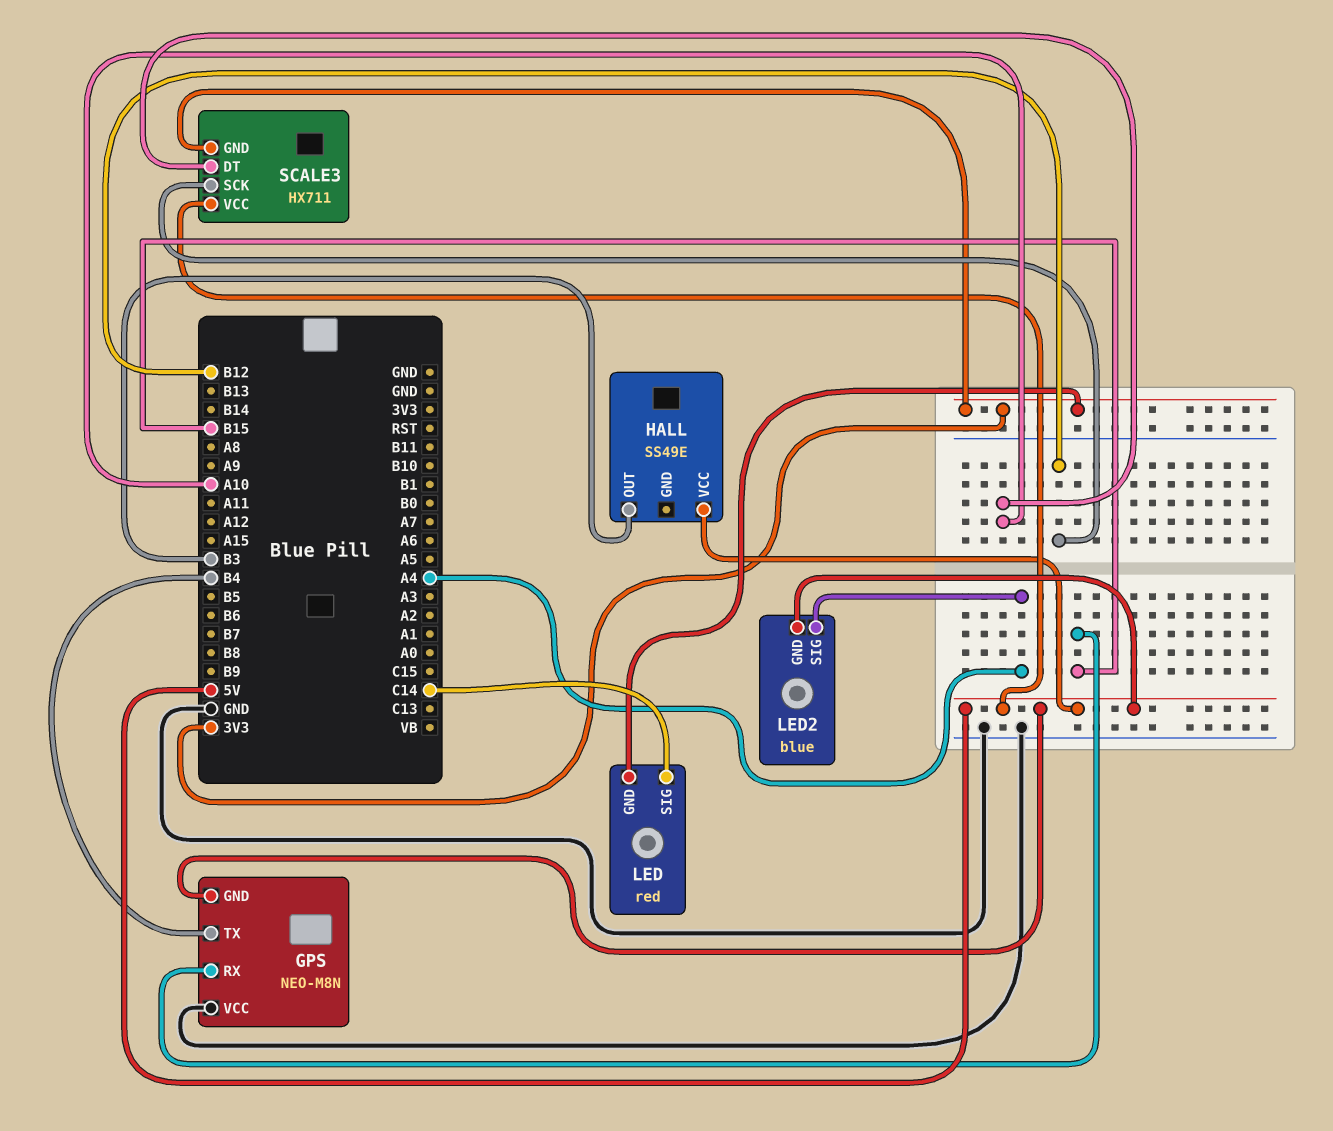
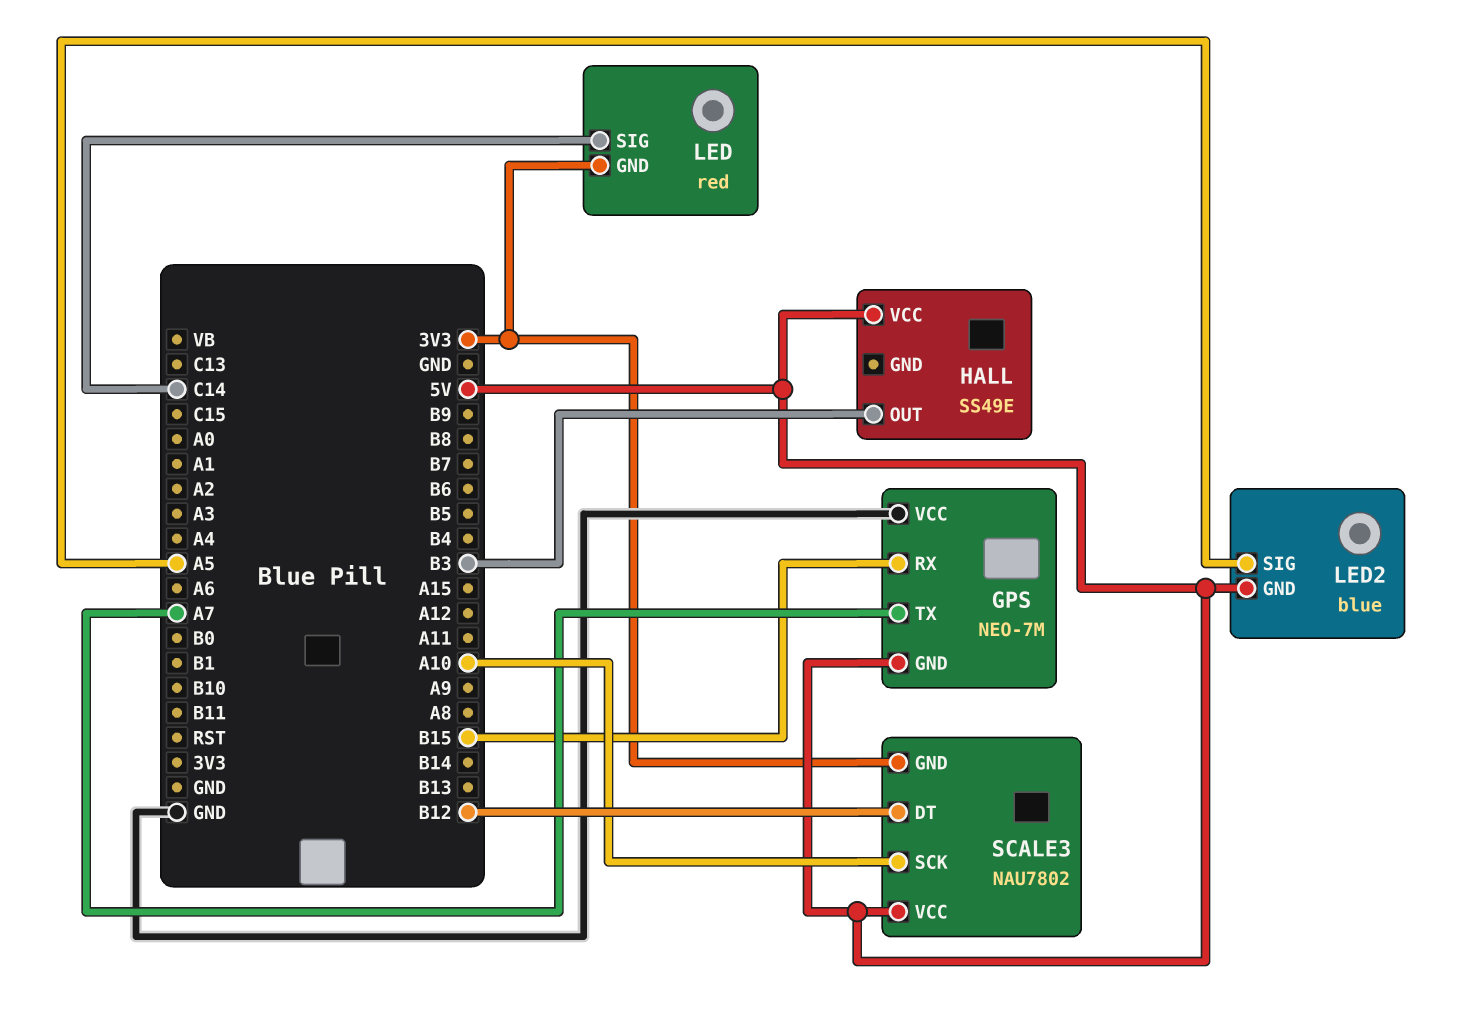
GPS: NEO-M8N -> NEO-7M
GPS pin TX: B4 -> A7
LED2 pin SIG: A4 -> A5
SCALE3: HX711 -> NAU7802
SCALE3 pin DT: A10 -> B12
SCALE3 pin SCK: B12 -> A10

